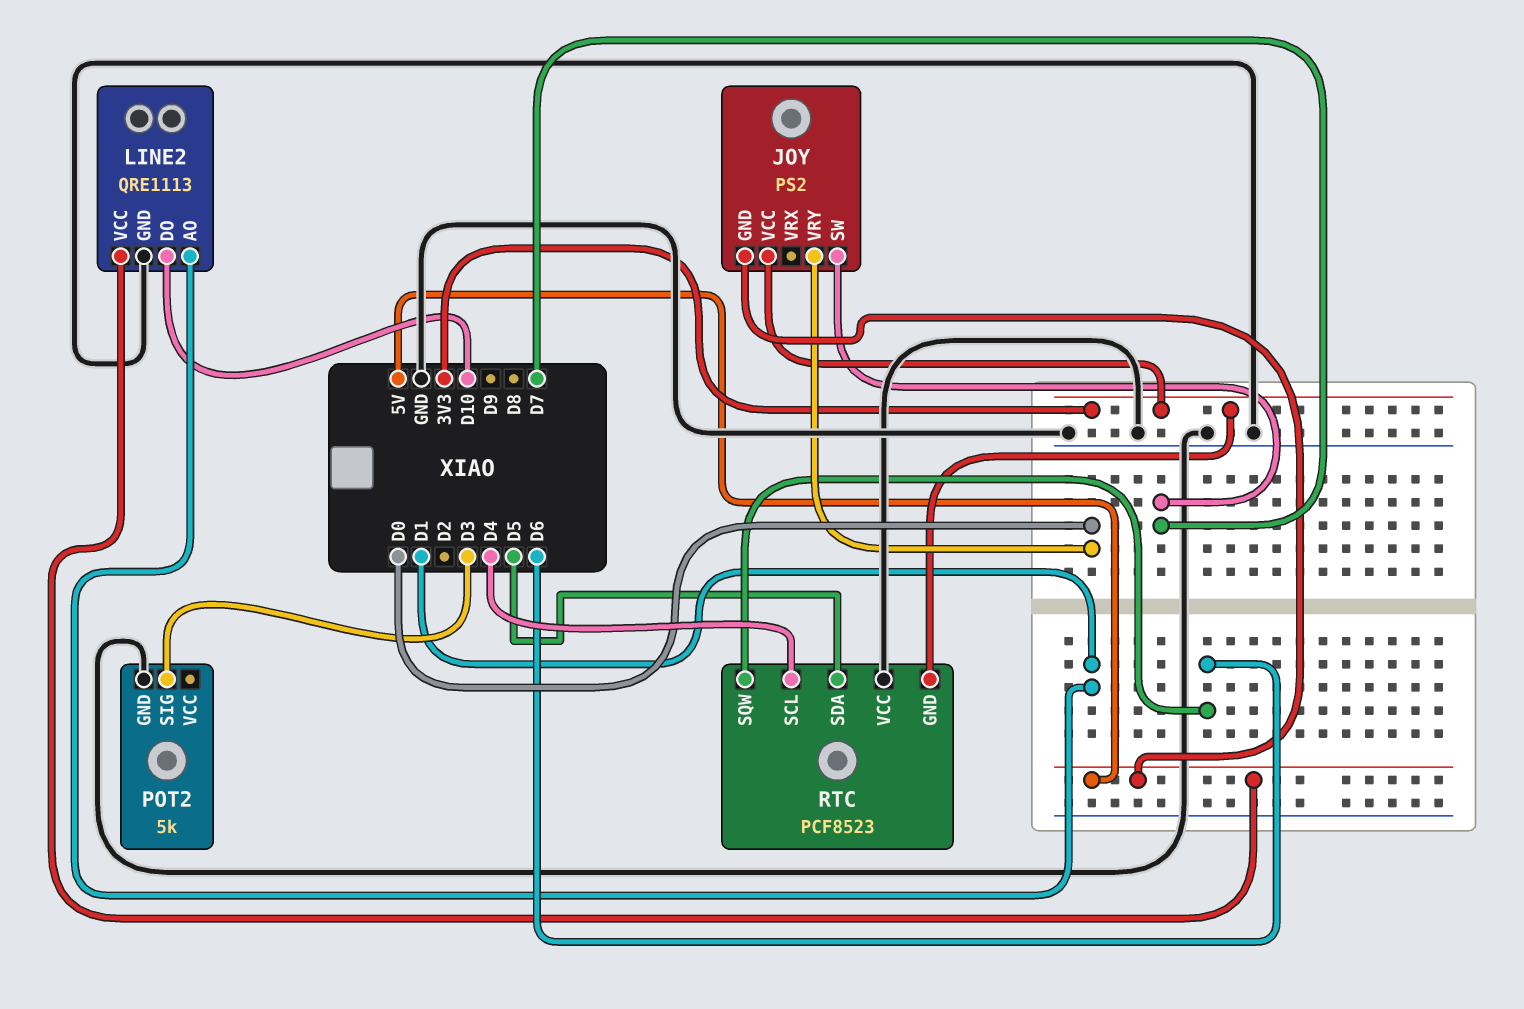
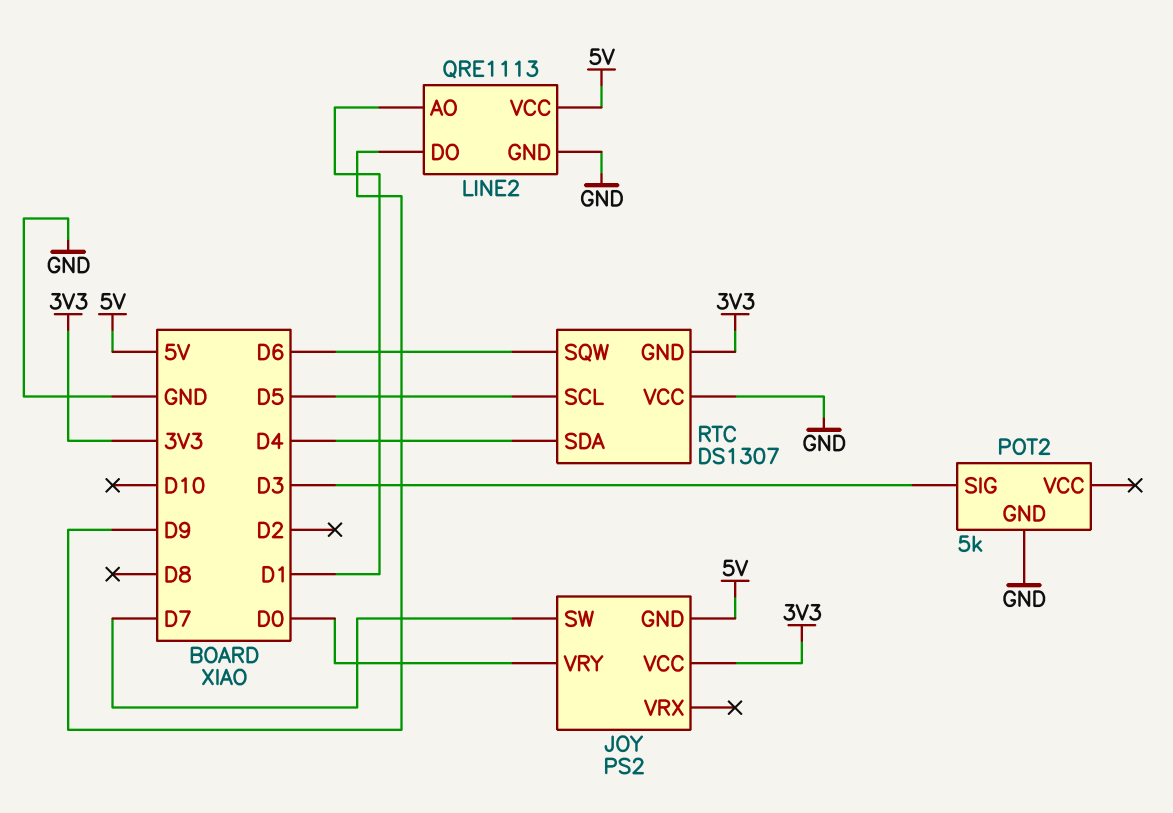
LINE2 pin DO: D10 -> D9
RTC: PCF8523 -> DS1307
RTC pin SCL: D4 -> D5
RTC pin SDA: D5 -> D4

